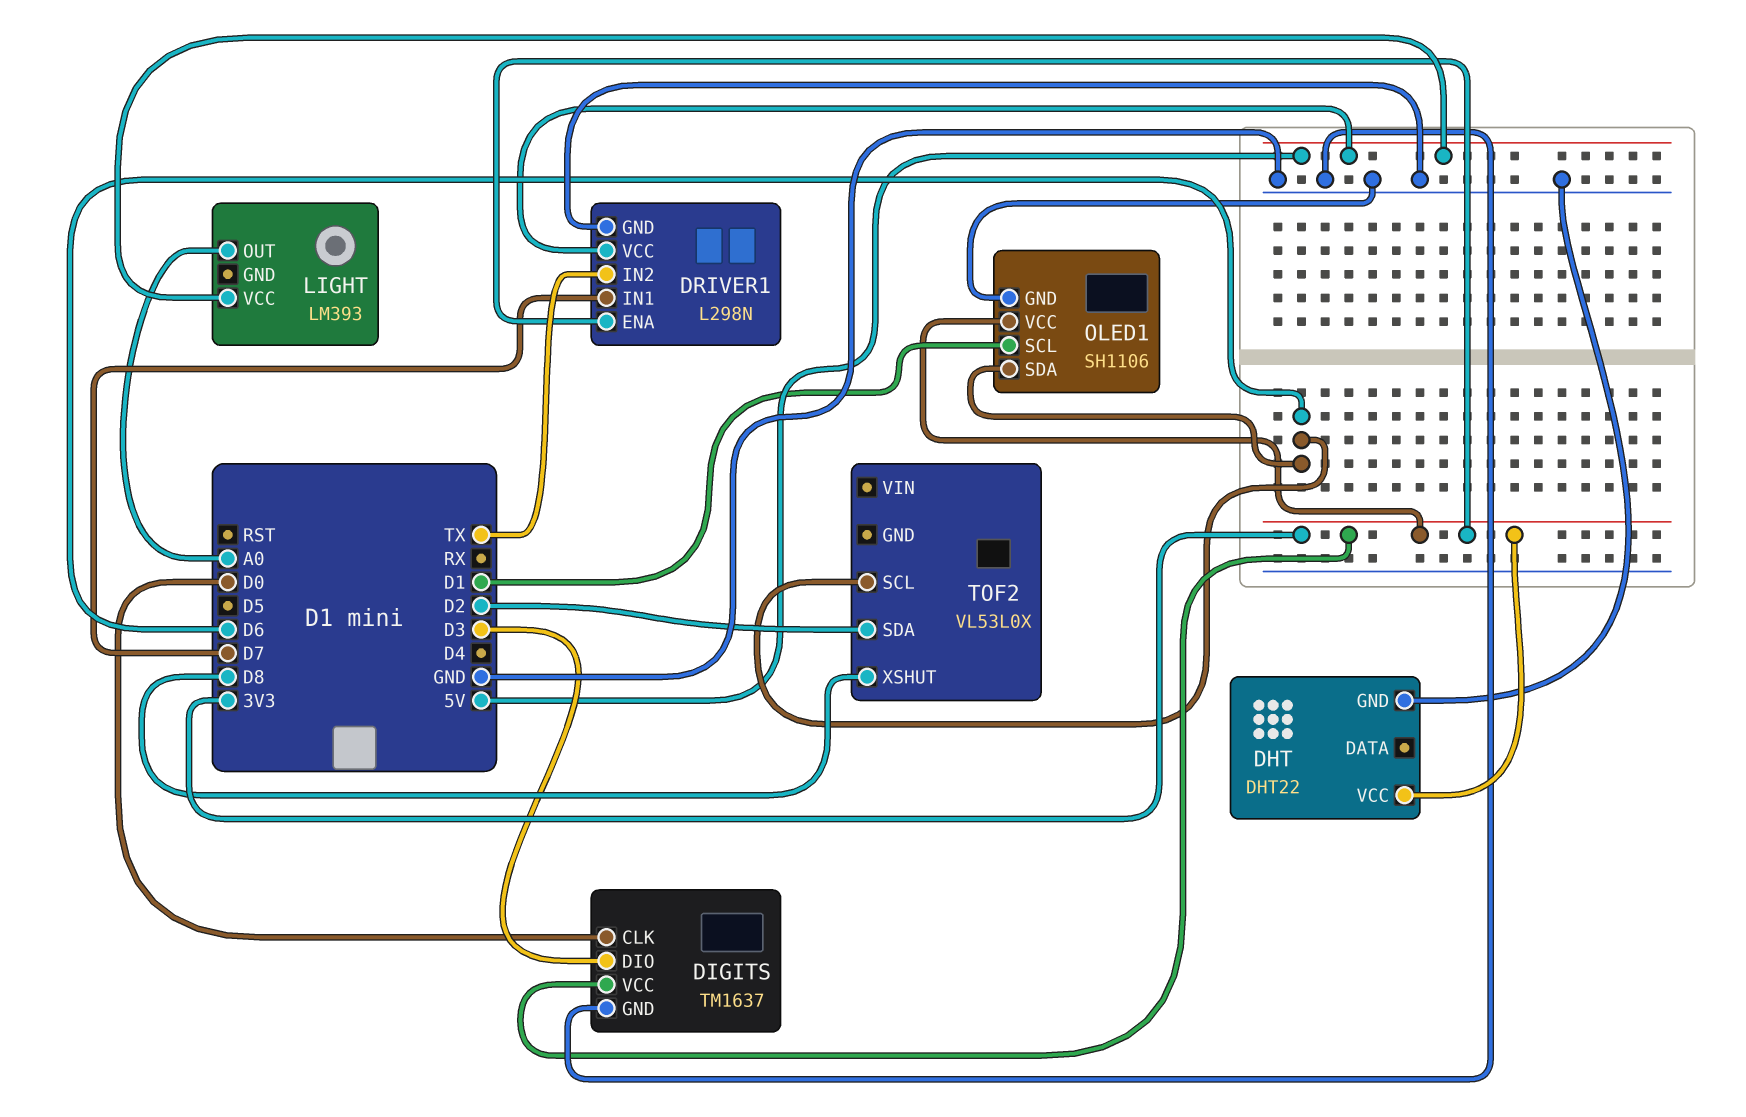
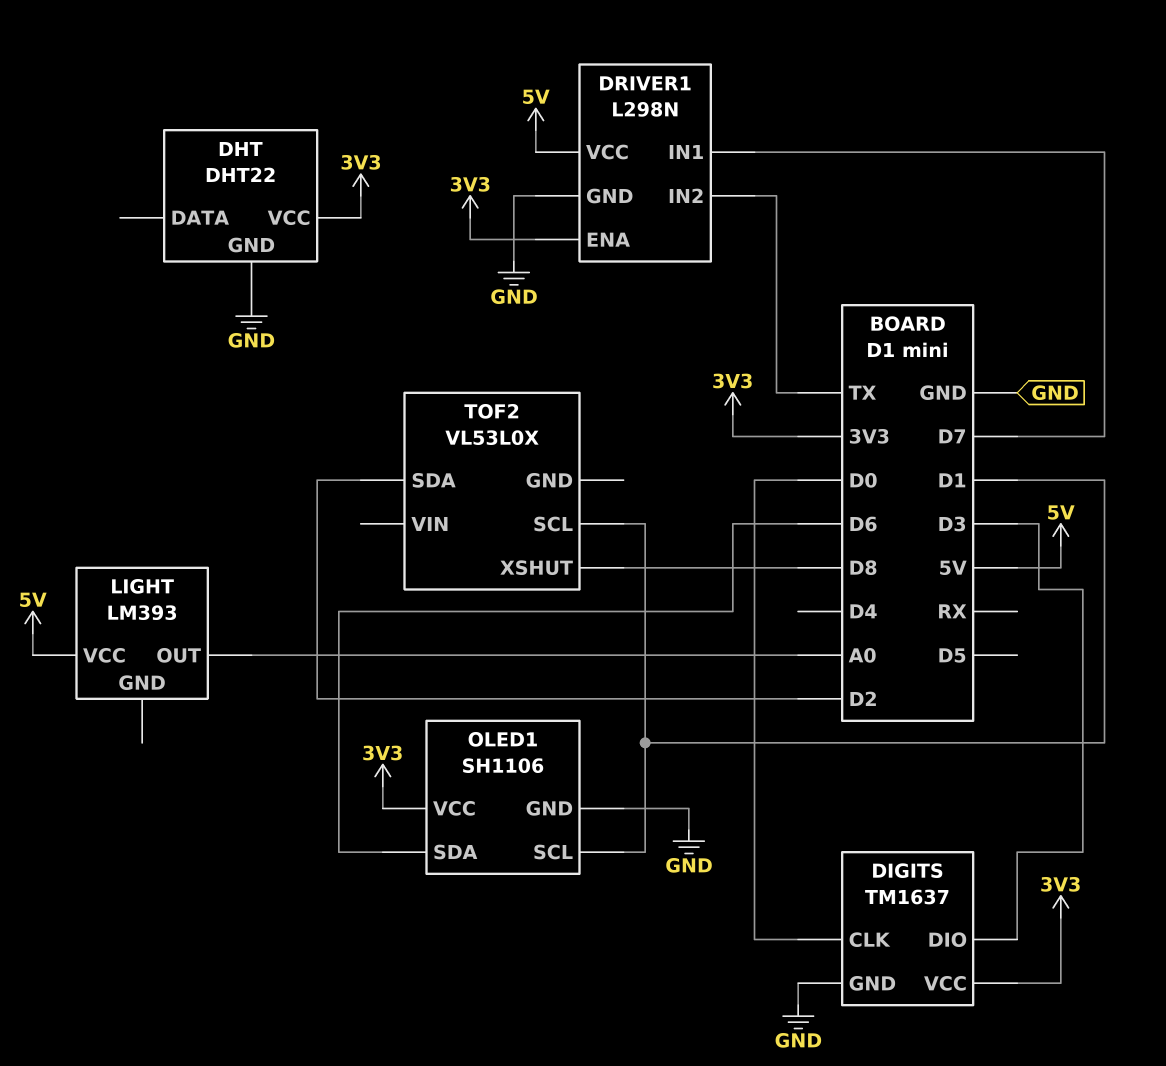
TOF2 pin SCL: D6 -> D1

